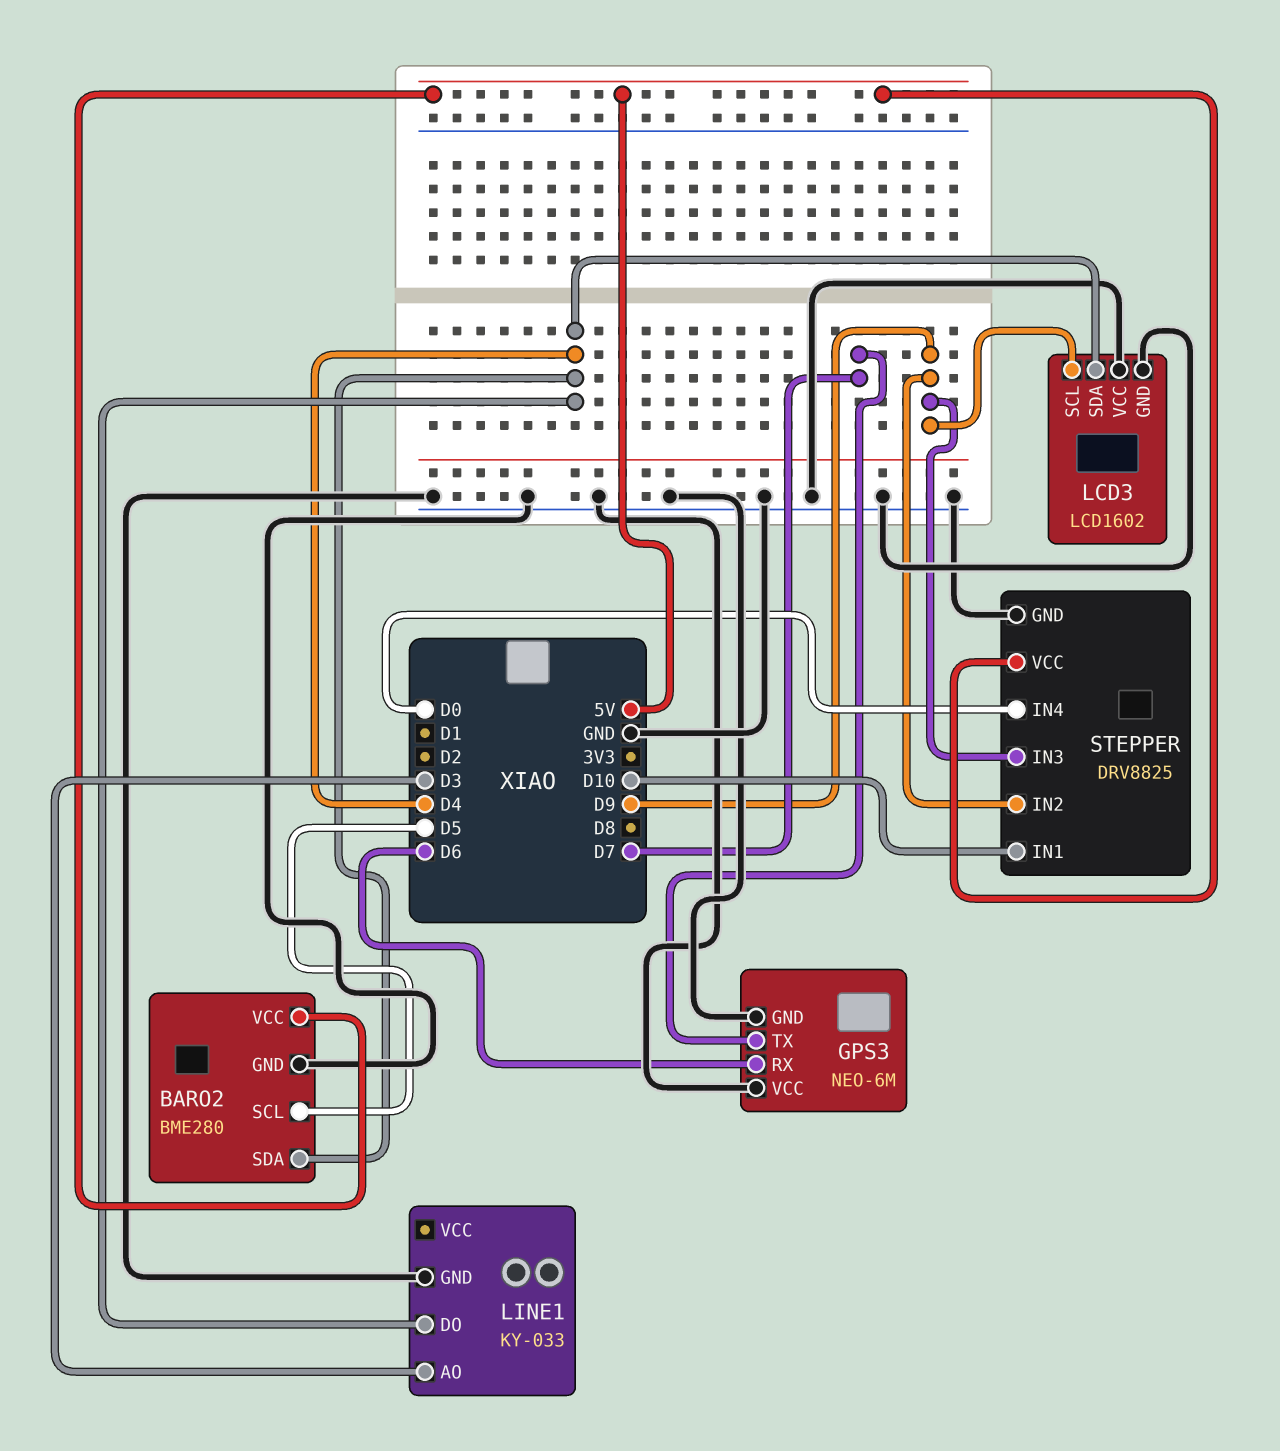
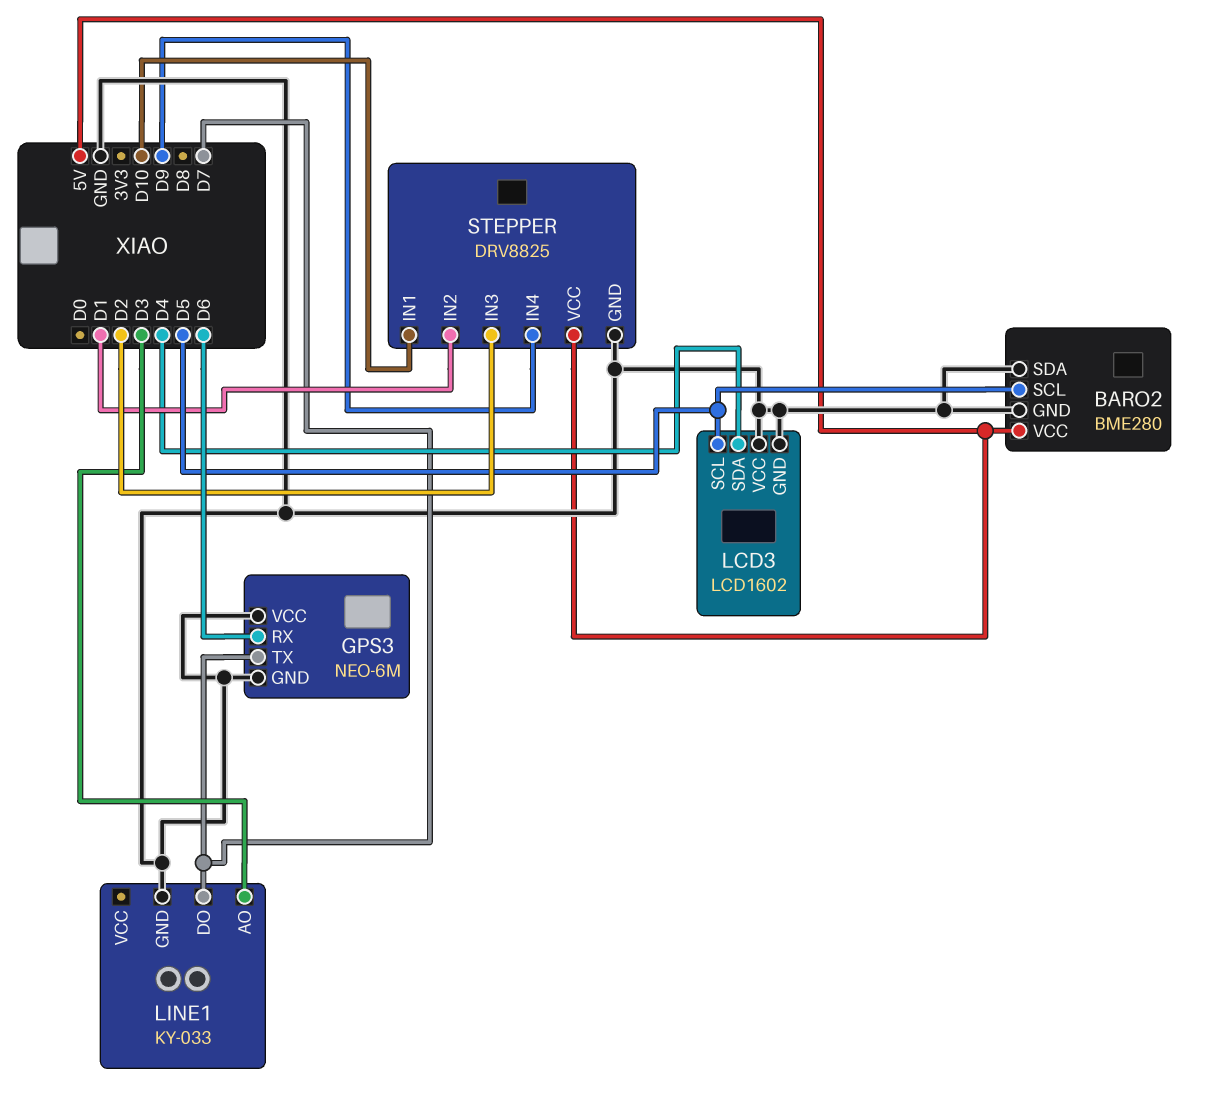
BARO2 pin SDA: D4 -> GND
LCD3 pin SCL: D9 -> D5
LINE1 pin DO: D4 -> D7
STEPPER pin IN2: D9 -> D1
STEPPER pin IN3: D9 -> D2
STEPPER pin IN4: D0 -> D9

